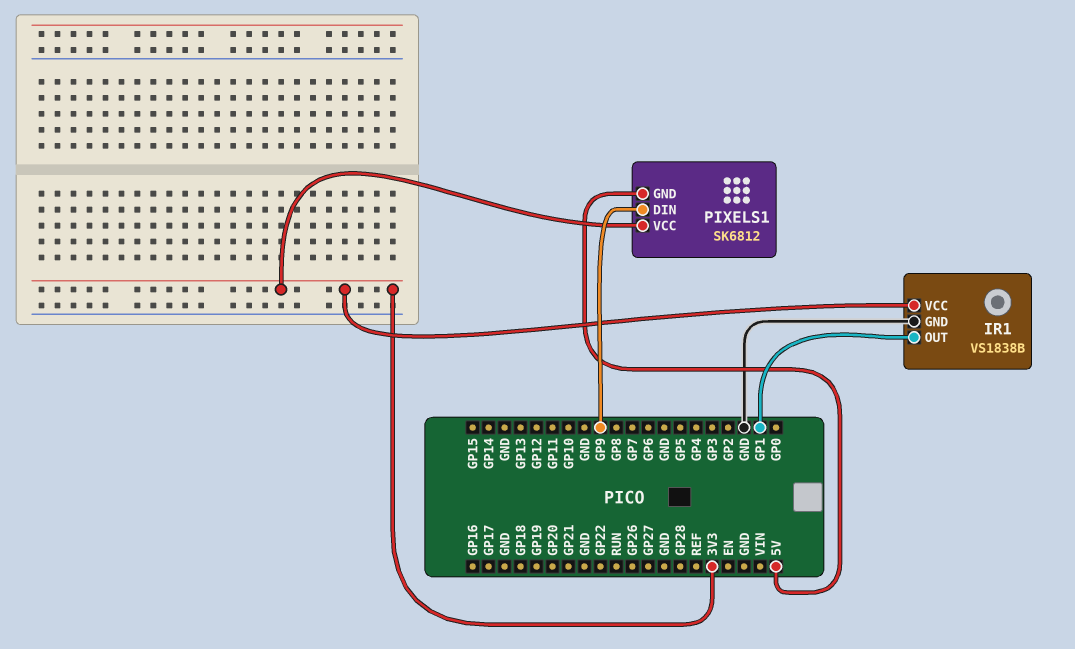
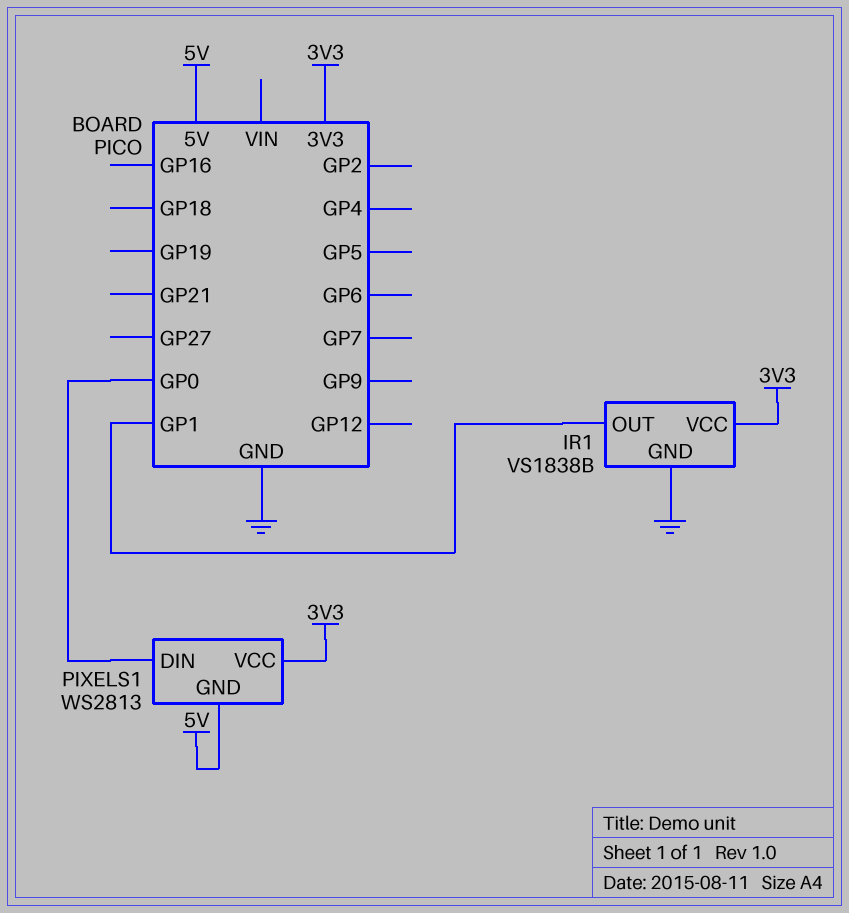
PIXELS1: SK6812 -> WS2813
PIXELS1 pin DIN: GP9 -> GP0

